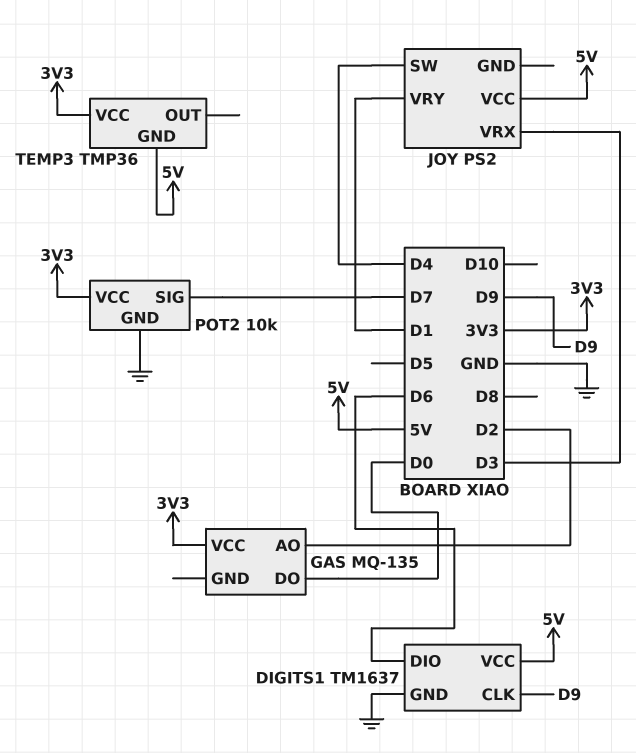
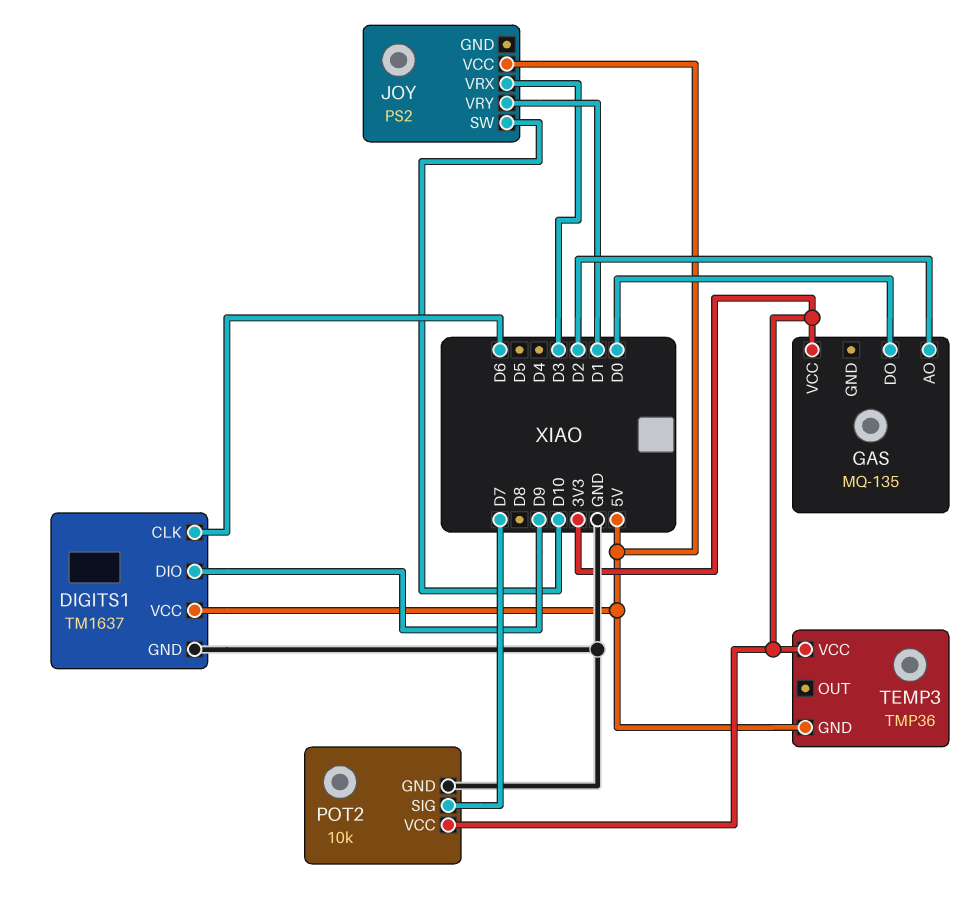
DIGITS1 pin CLK: D9 -> D6
DIGITS1 pin DIO: D6 -> D9
JOY pin SW: D4 -> D10

